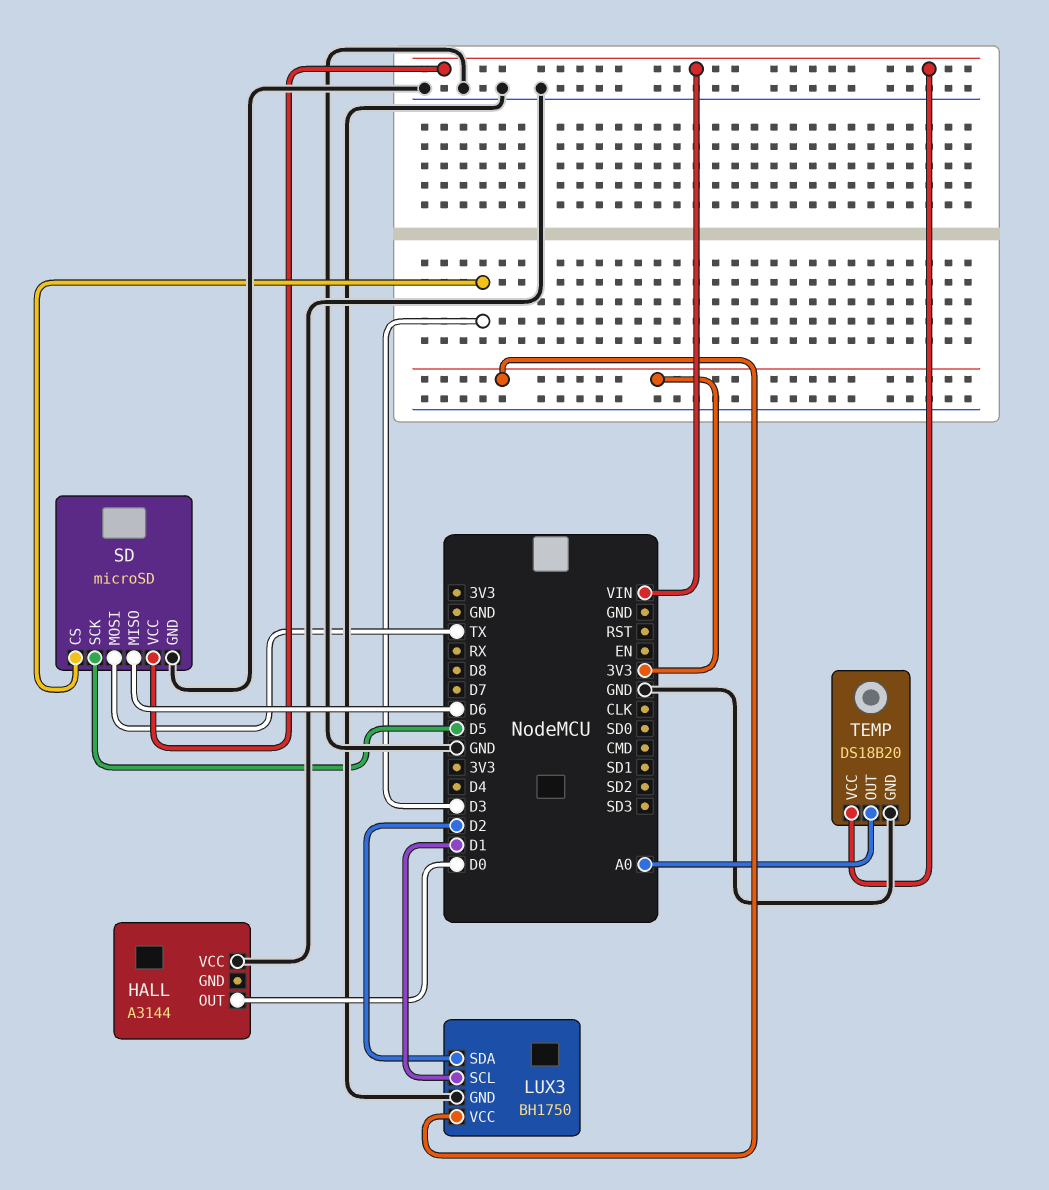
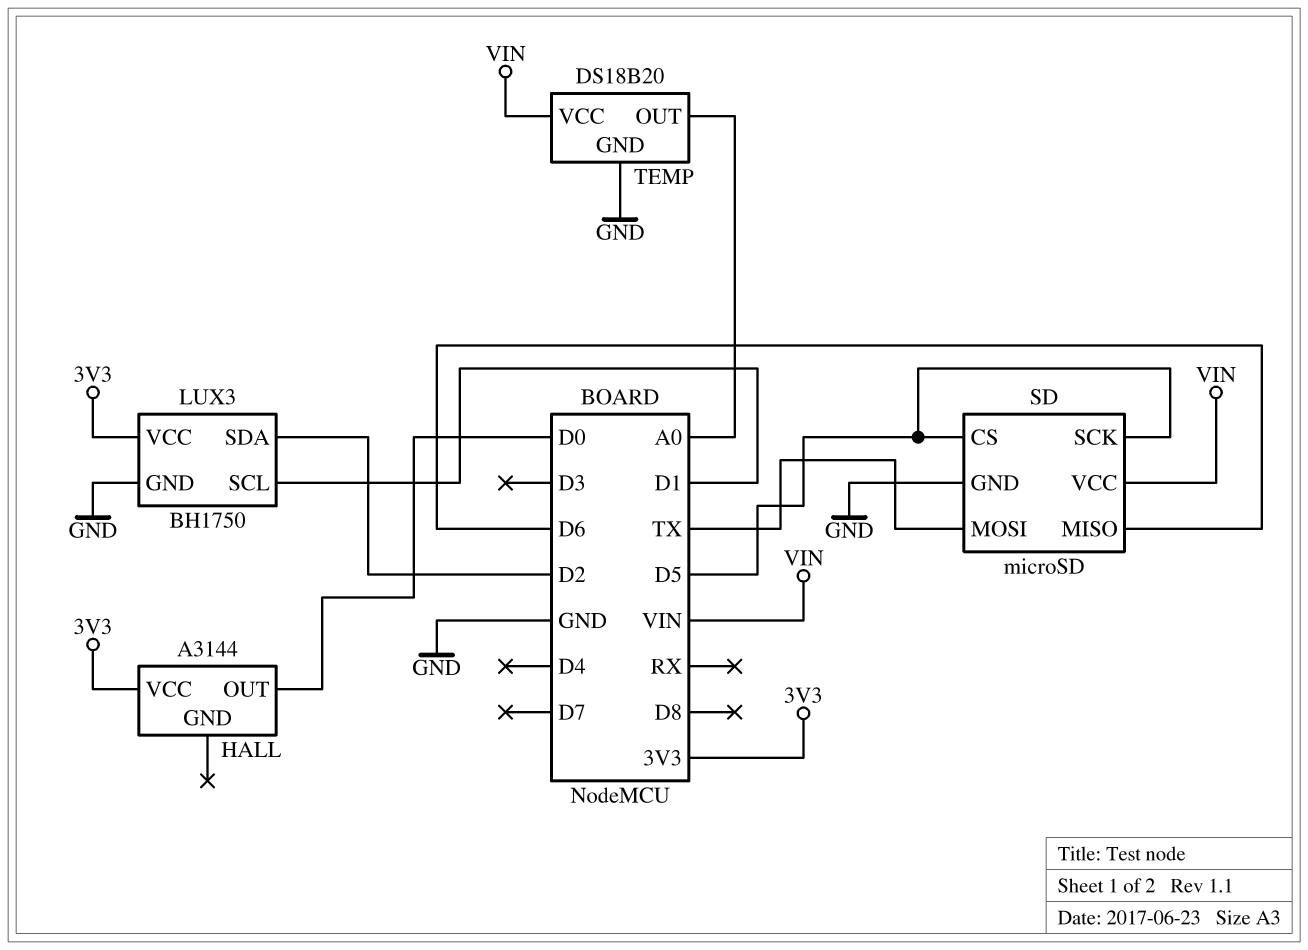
HALL pin VCC: GND -> 3V3
SD pin CS: D3 -> D5

